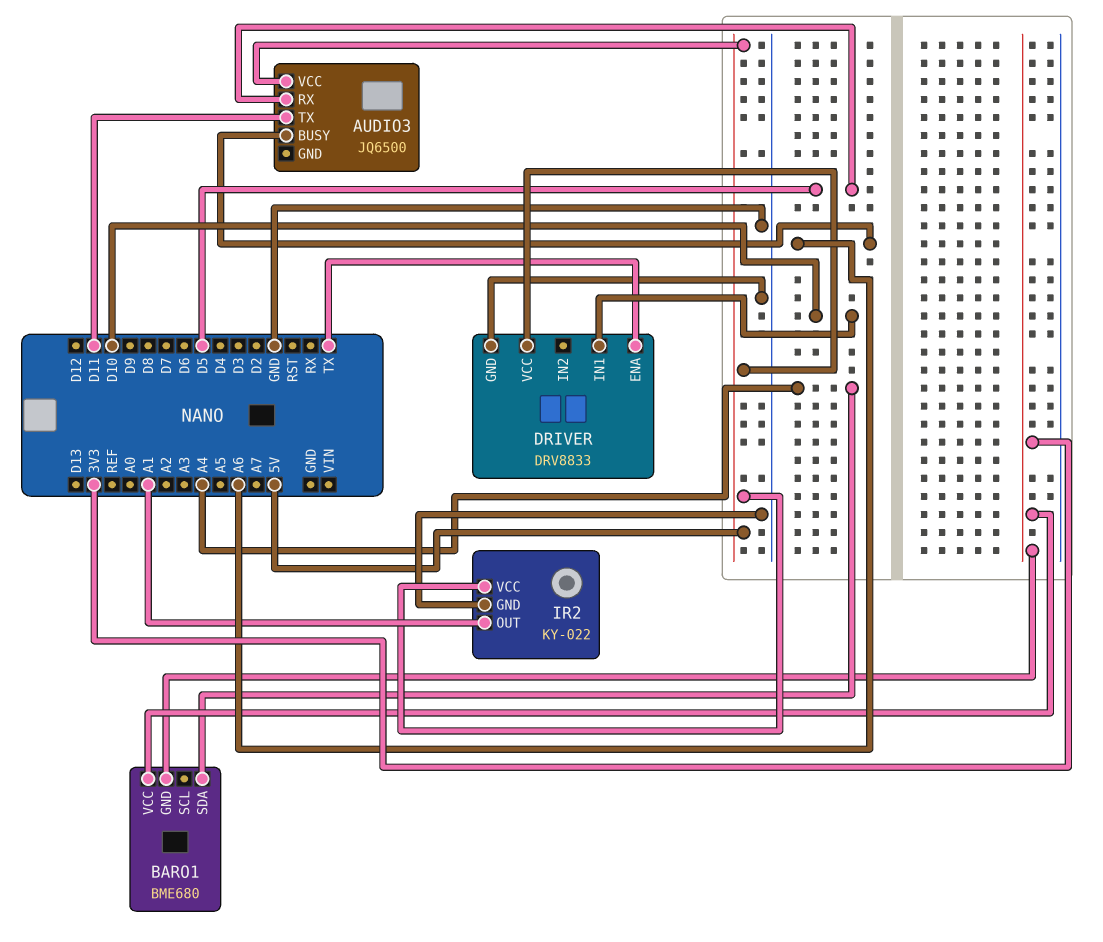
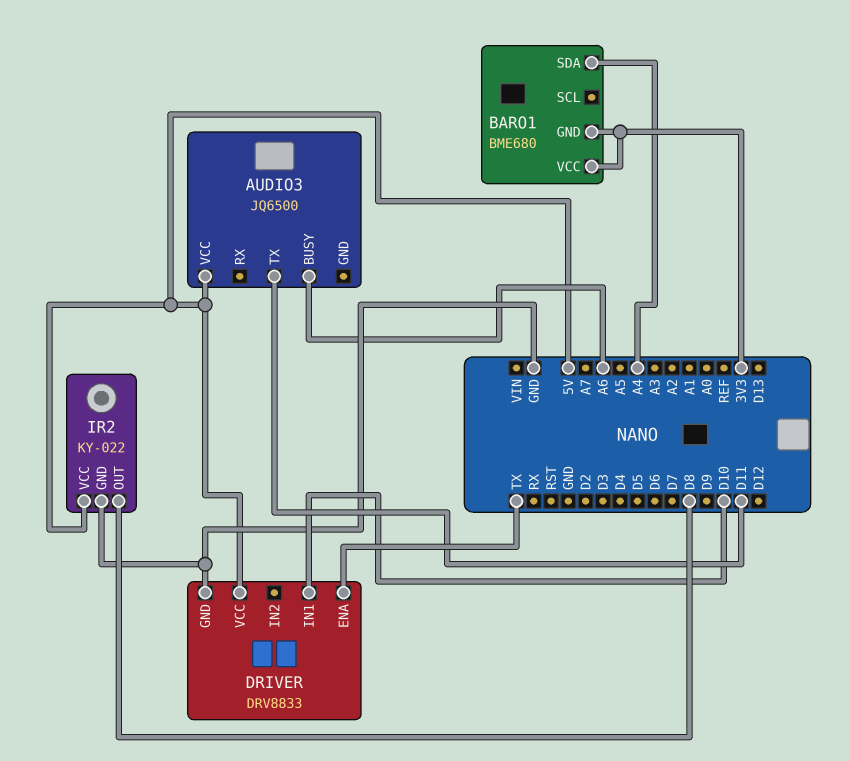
AUDIO3 pin RX: D5 -> none
IR2 pin OUT: A1 -> D8

